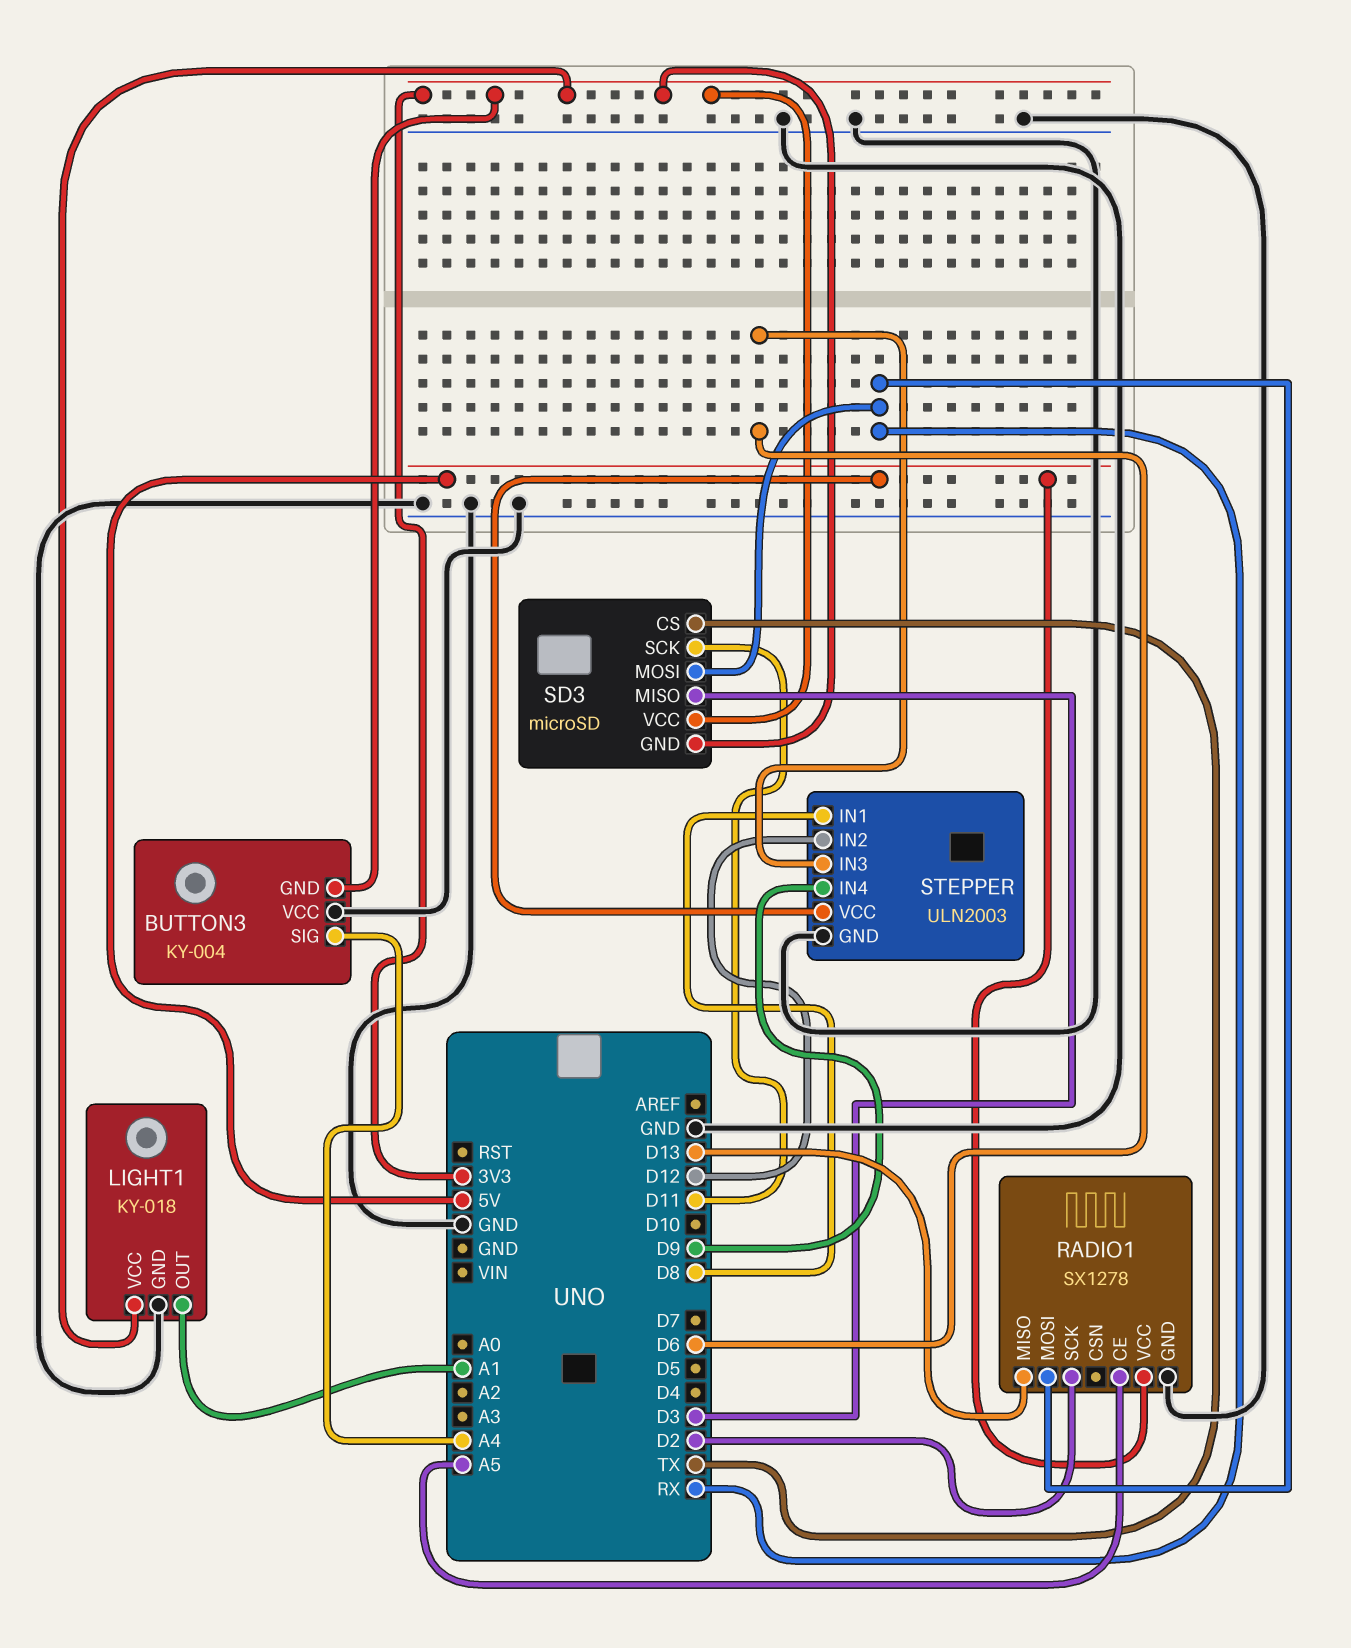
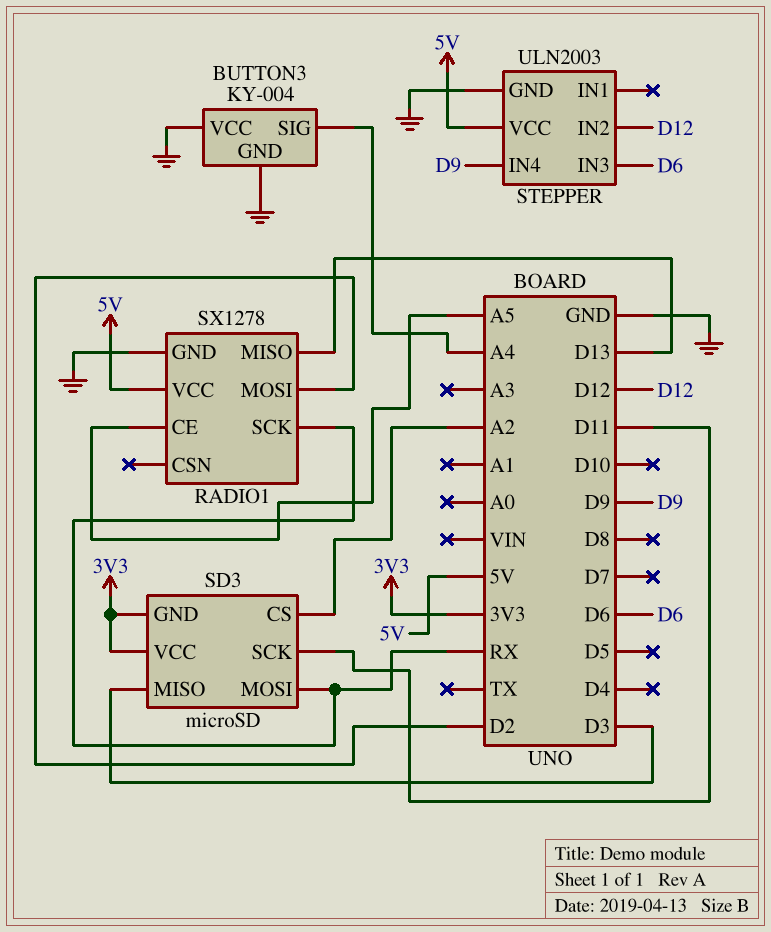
BUTTON3 pin GND: 3V3 -> GND
LIGHT1: KY-018 -> none
LIGHT1 pin GND: GND -> none
LIGHT1 pin OUT: A1 -> none
LIGHT1 pin VCC: 3V3 -> none
RADIO1 pin MOSI: RX -> D2
RADIO1 pin SCK: D2 -> RX
SD3 pin CS: TX -> A2
STEPPER pin IN1: D8 -> none

